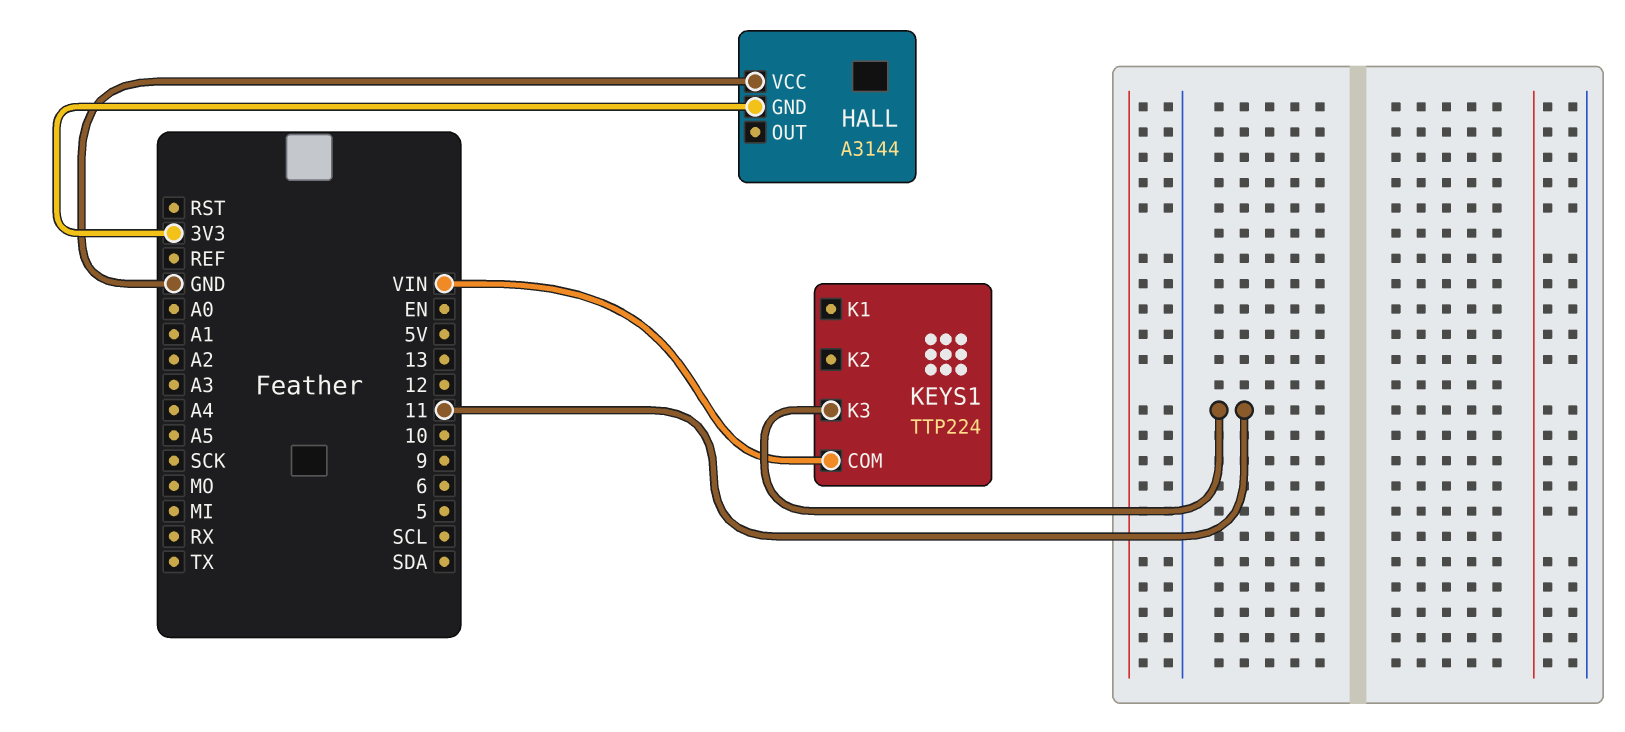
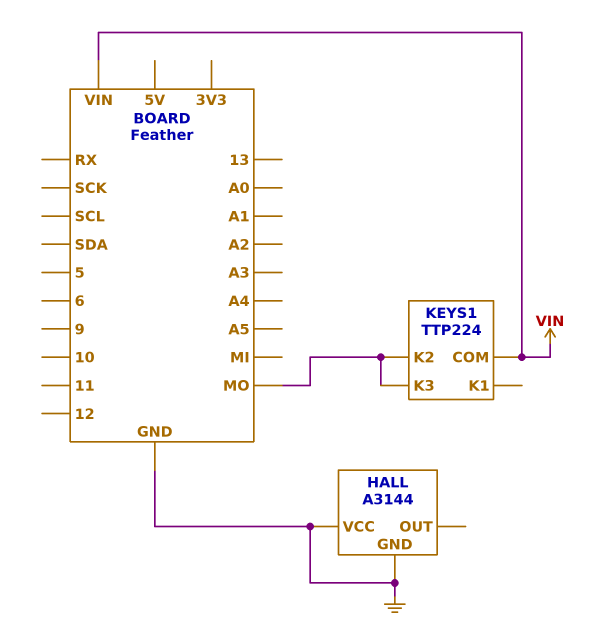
HALL pin GND: 3V3 -> GND
KEYS1 pin K2: none -> MO
KEYS1 pin K3: 11 -> MO

